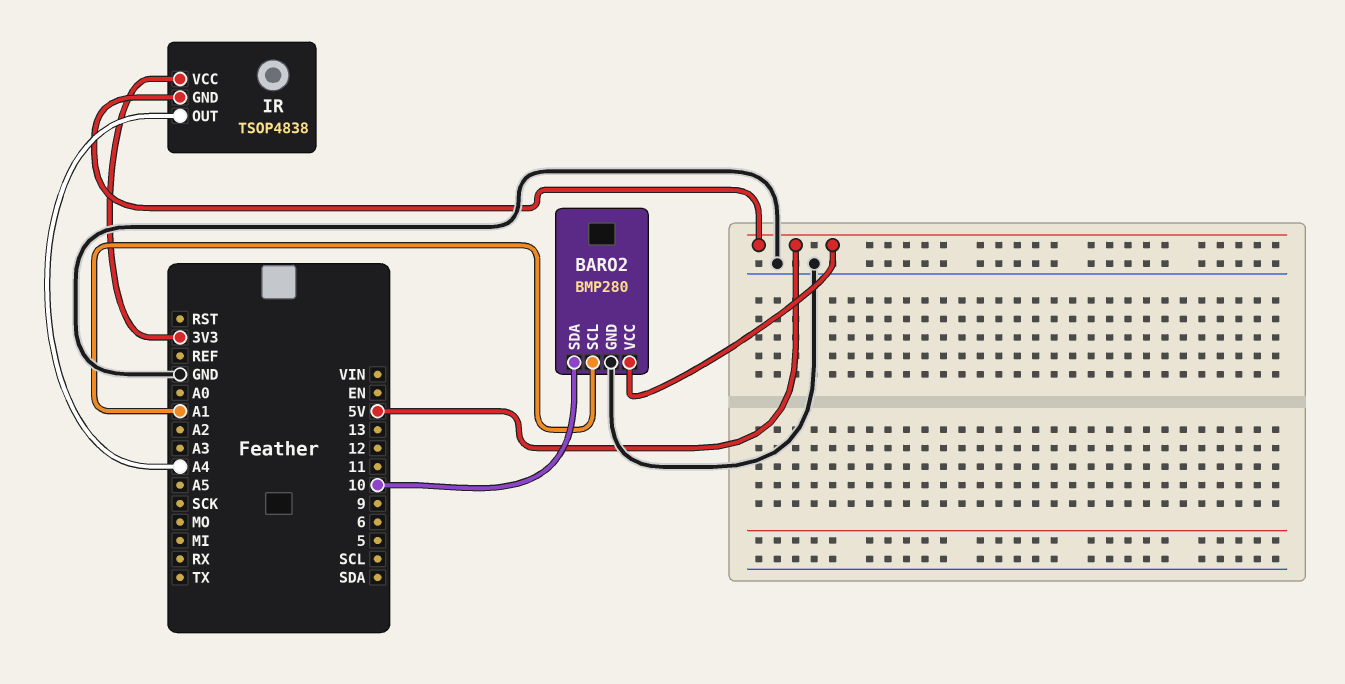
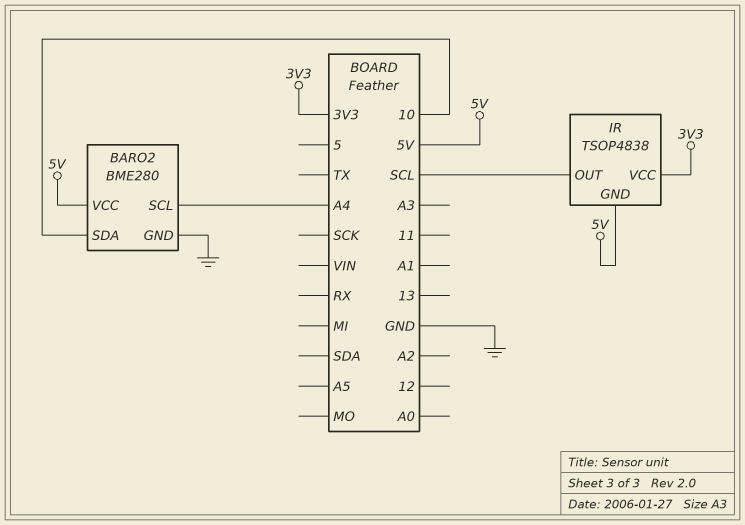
BARO2: BMP280 -> BME280
BARO2 pin SCL: A1 -> A4
IR pin OUT: A4 -> SCL

